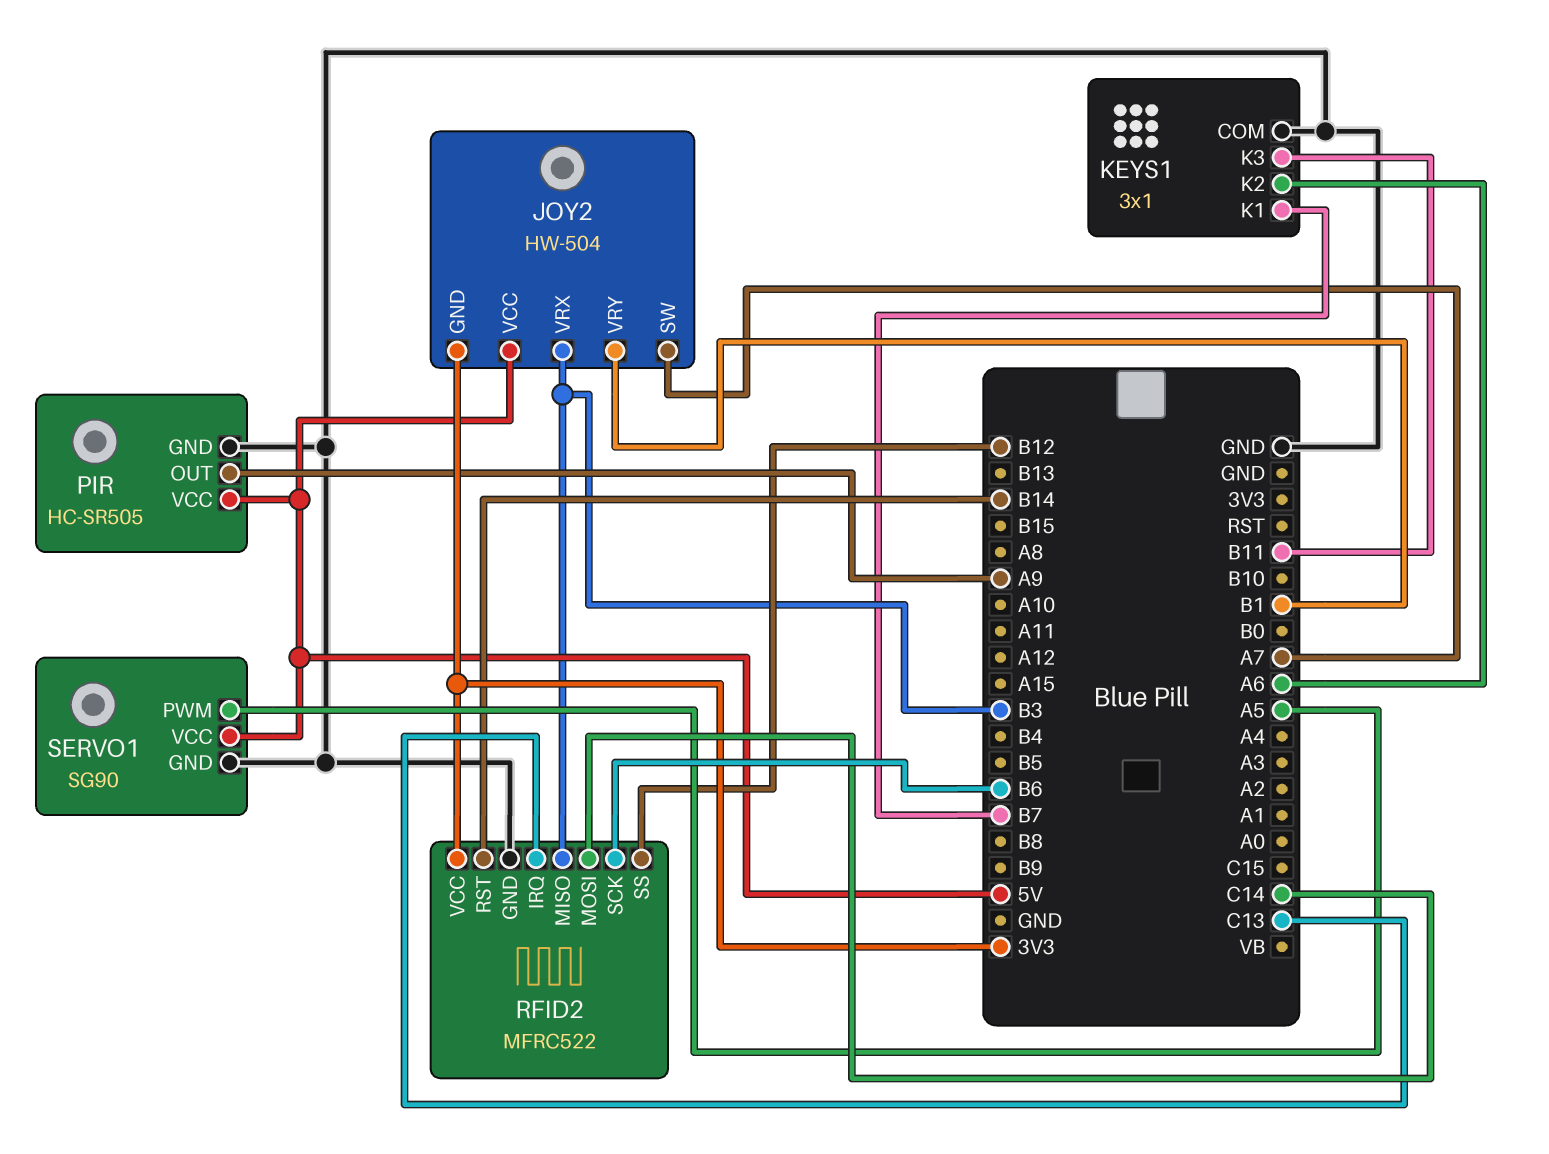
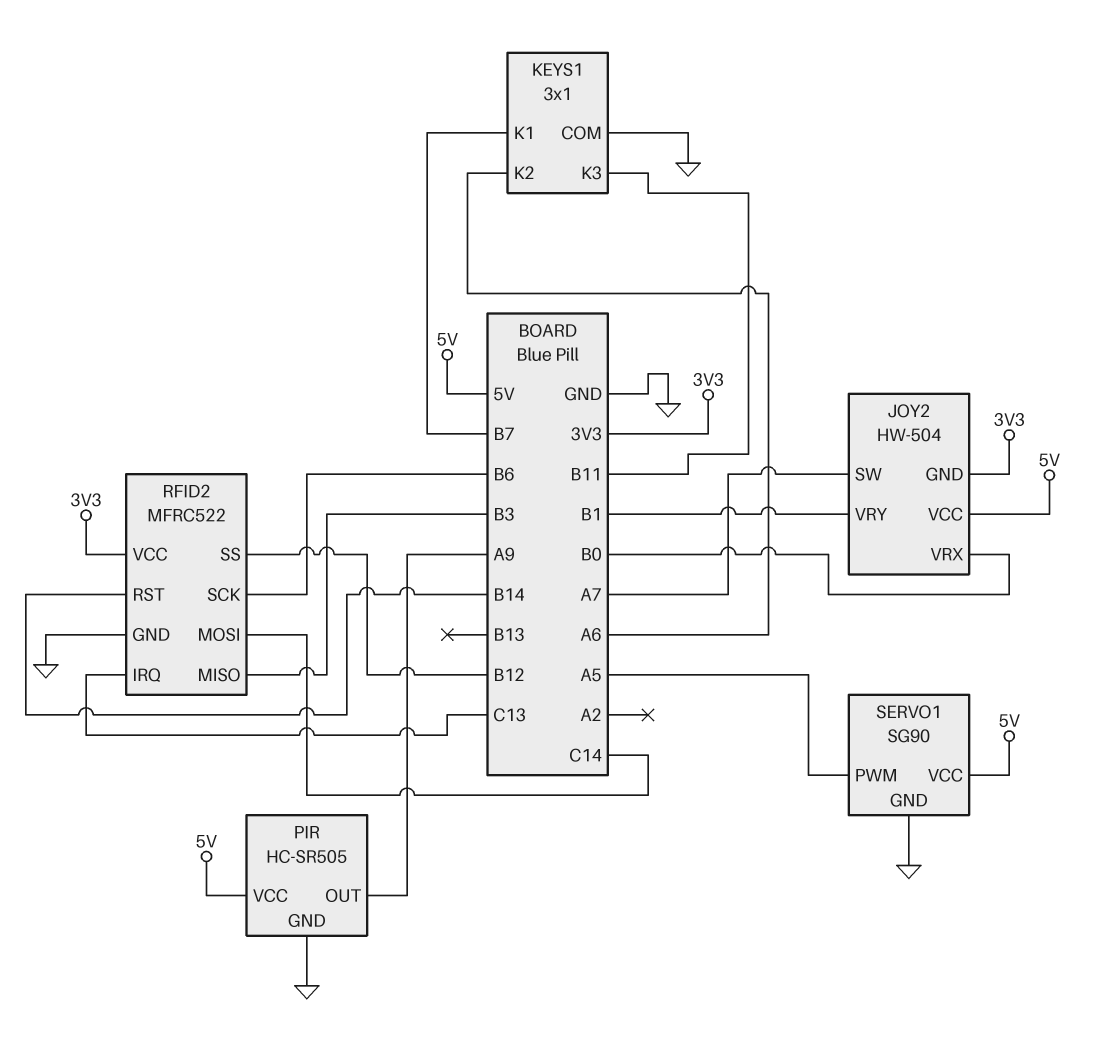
JOY2 pin VRX: B3 -> B0

